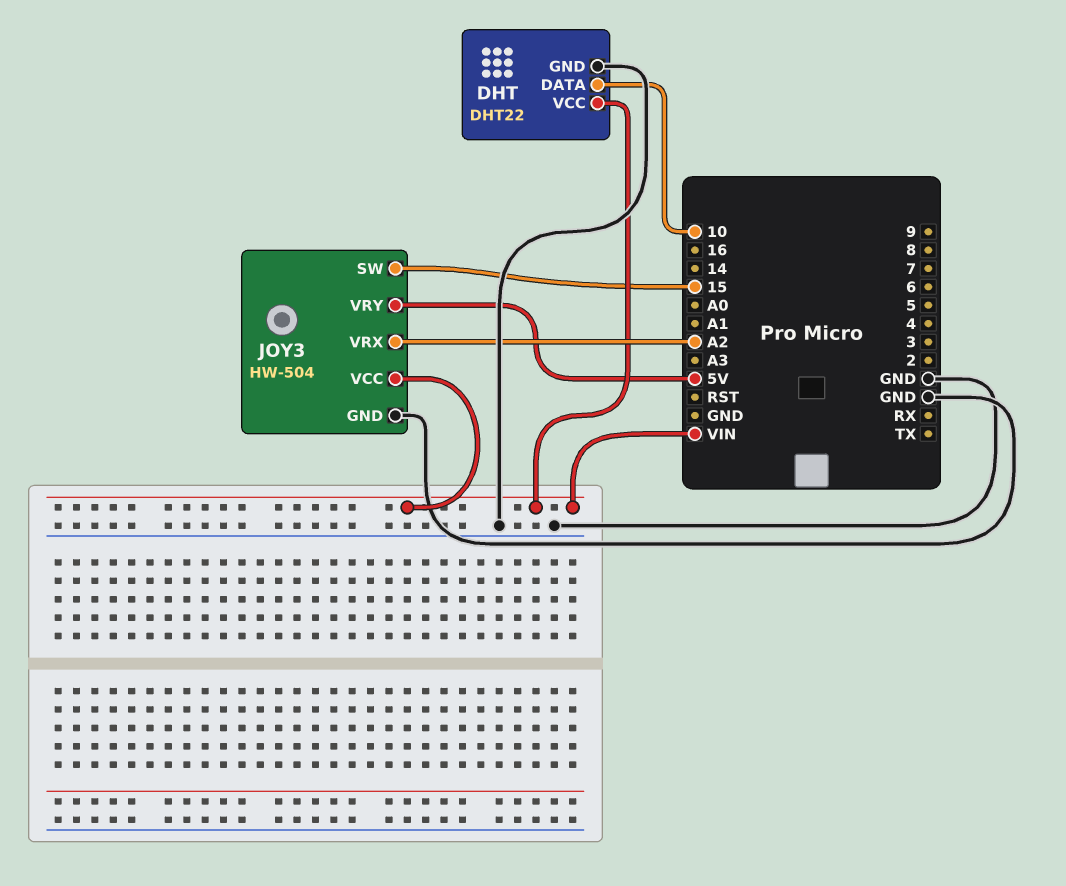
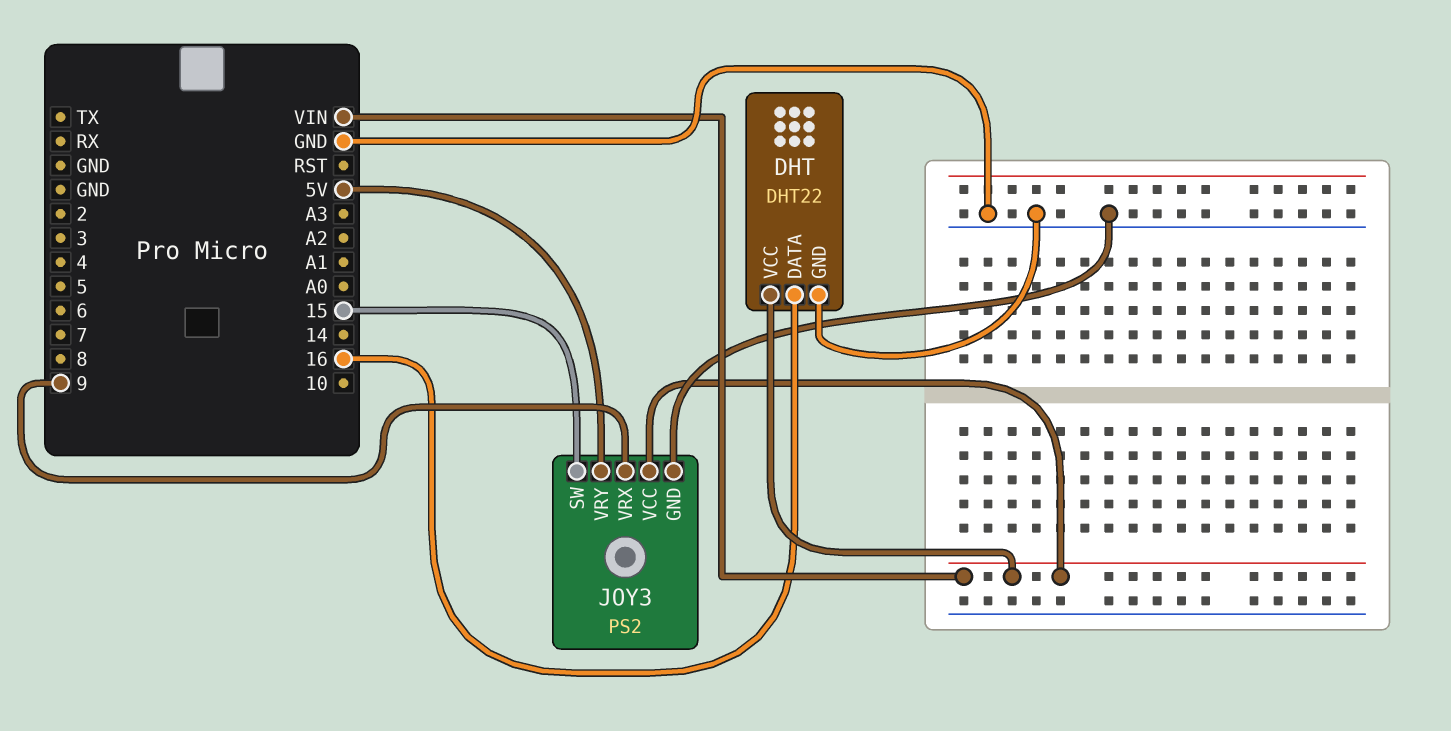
DHT pin DATA: 10 -> 16
JOY3: HW-504 -> PS2
JOY3 pin VRX: A2 -> 9

